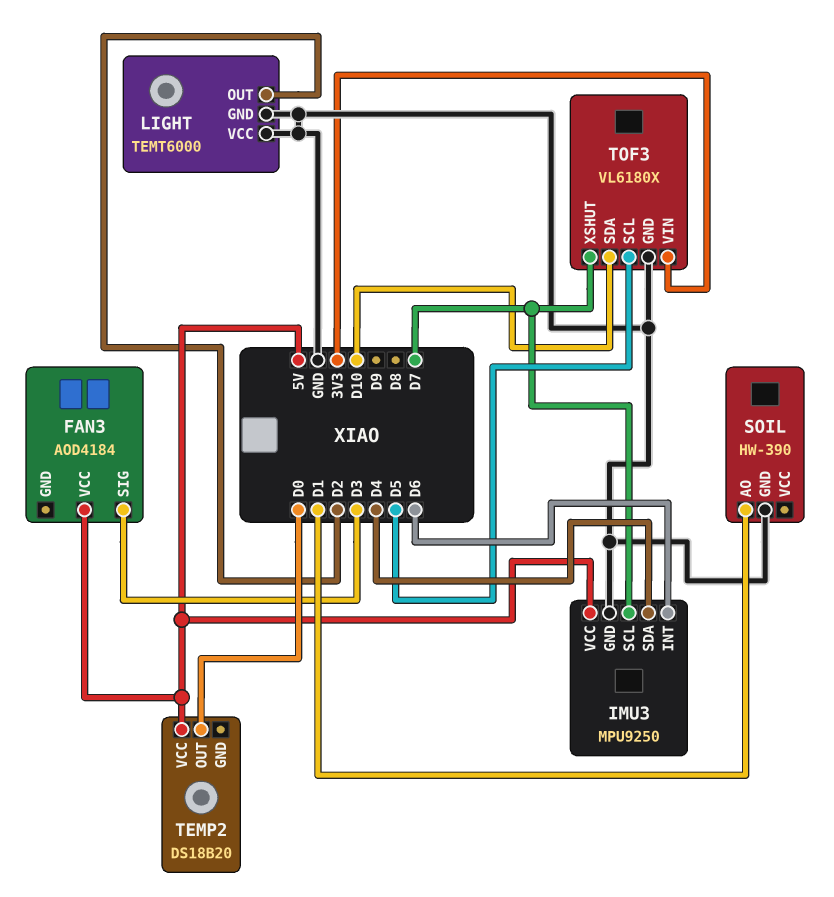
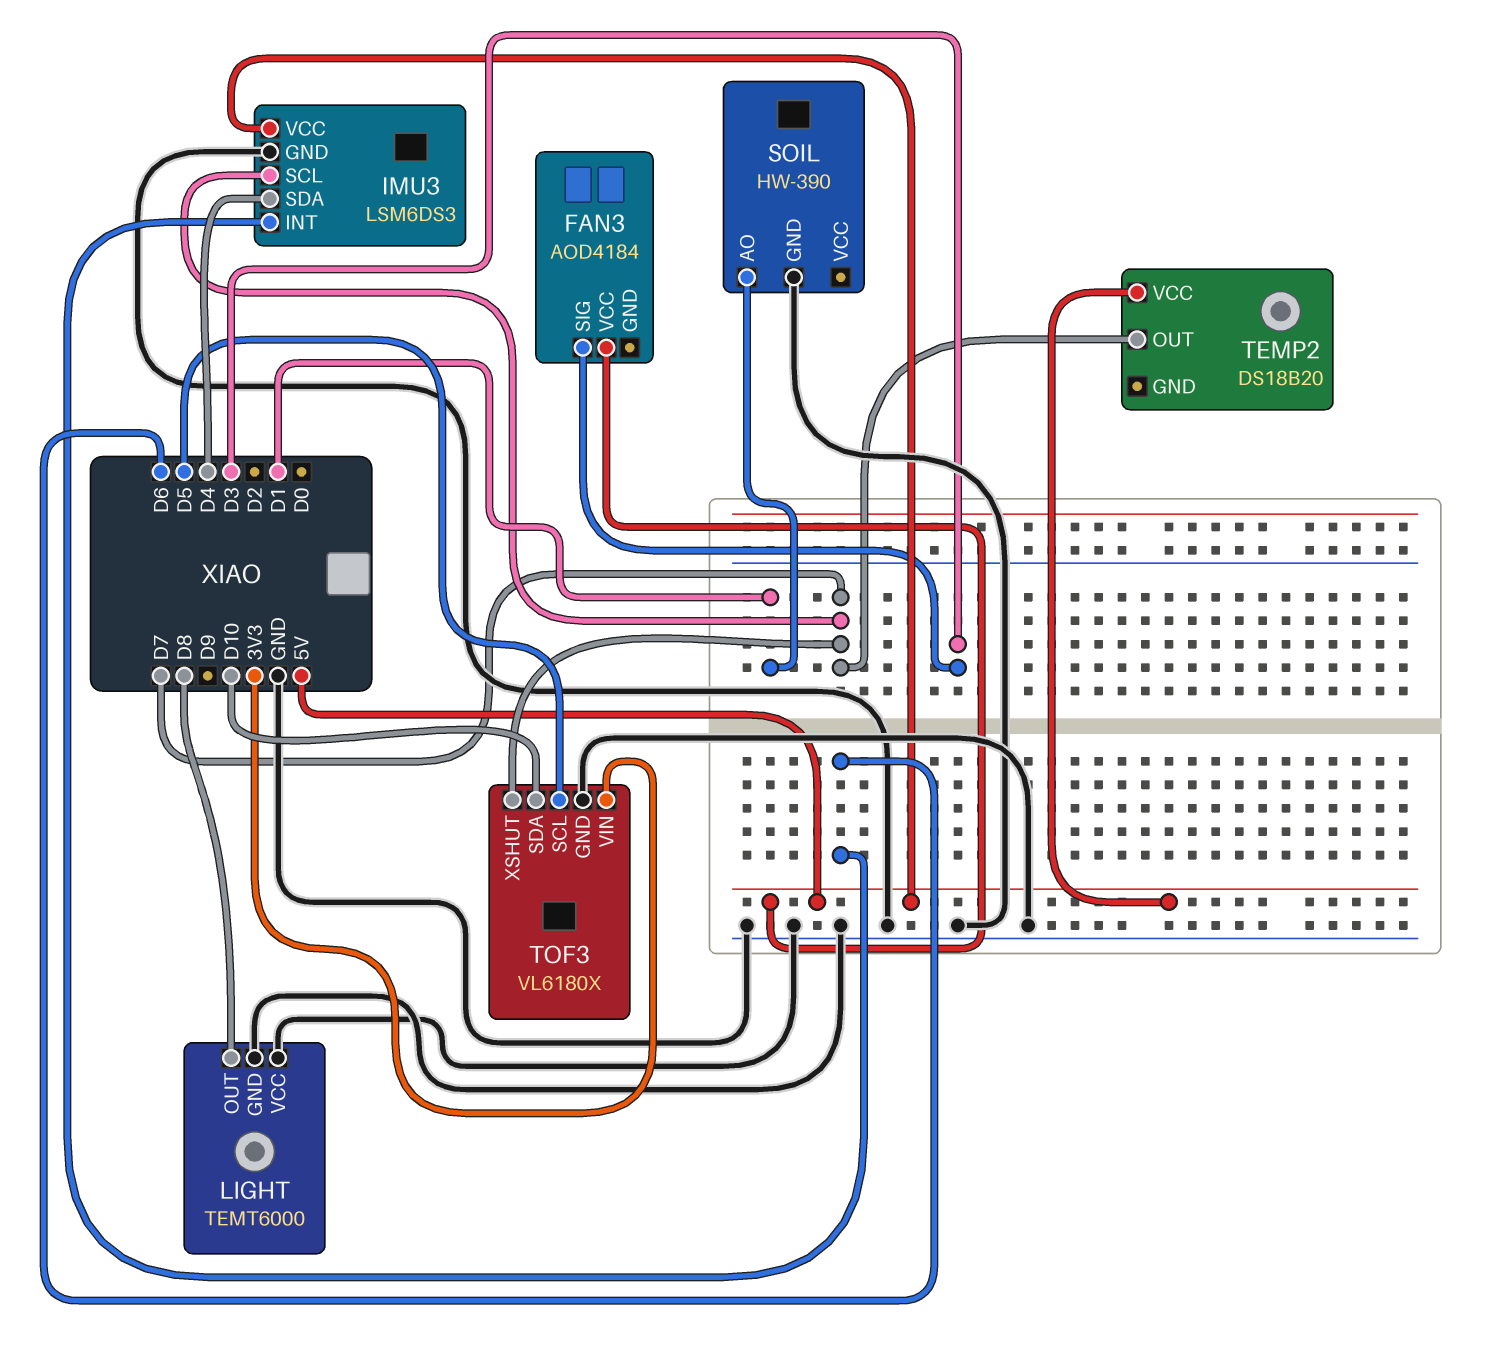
IMU3: MPU9250 -> LSM6DS3
LIGHT pin OUT: D2 -> D8
TEMP2 pin OUT: D0 -> D7

